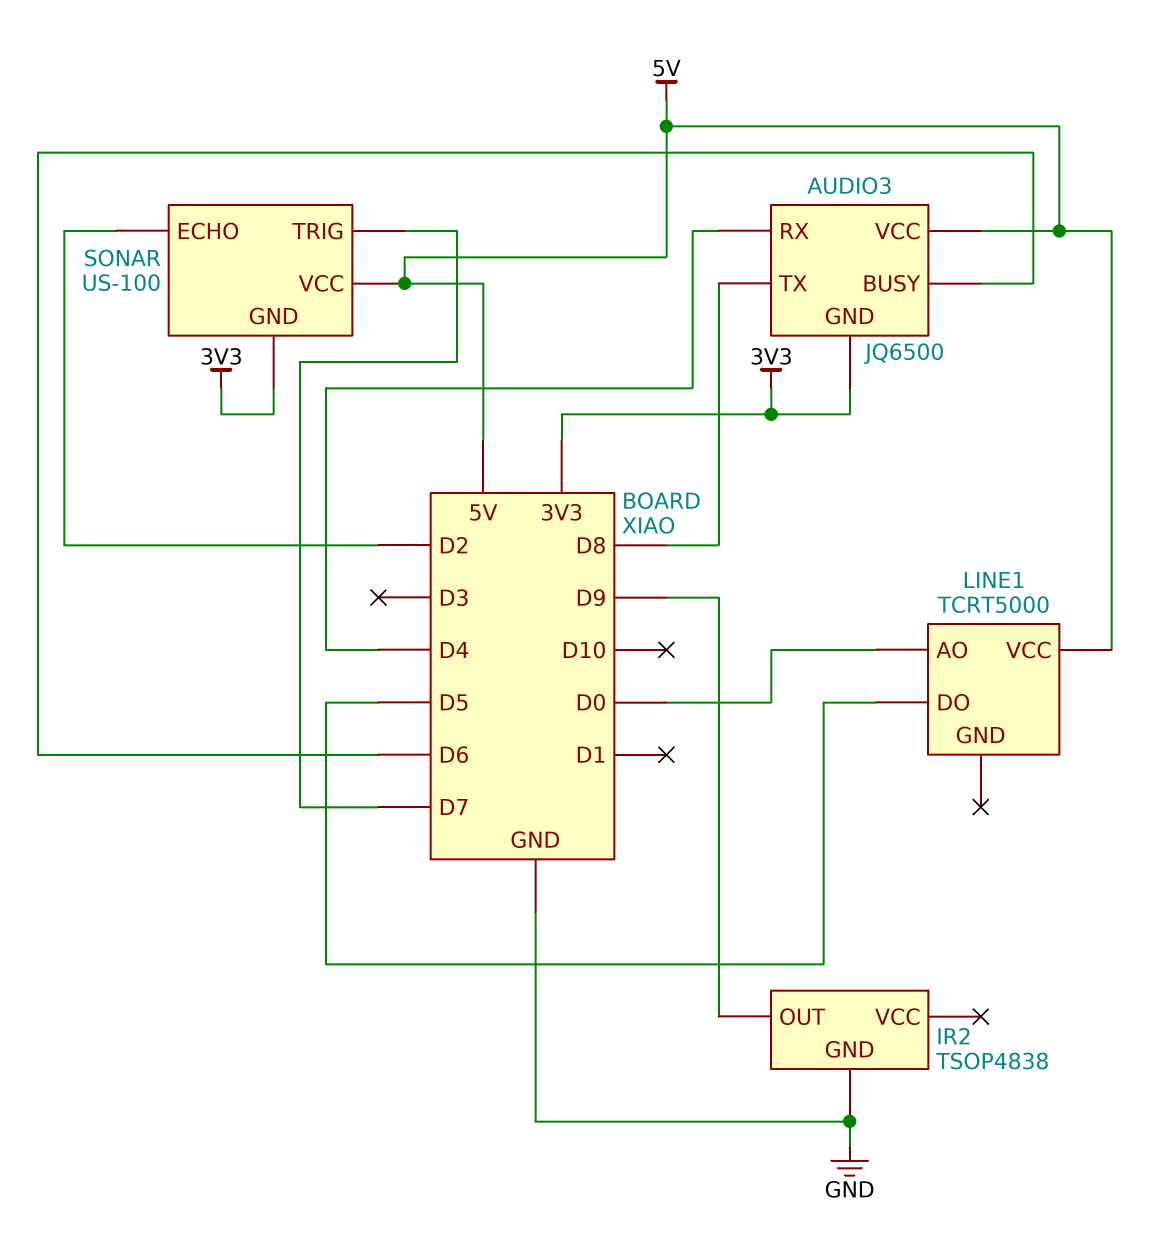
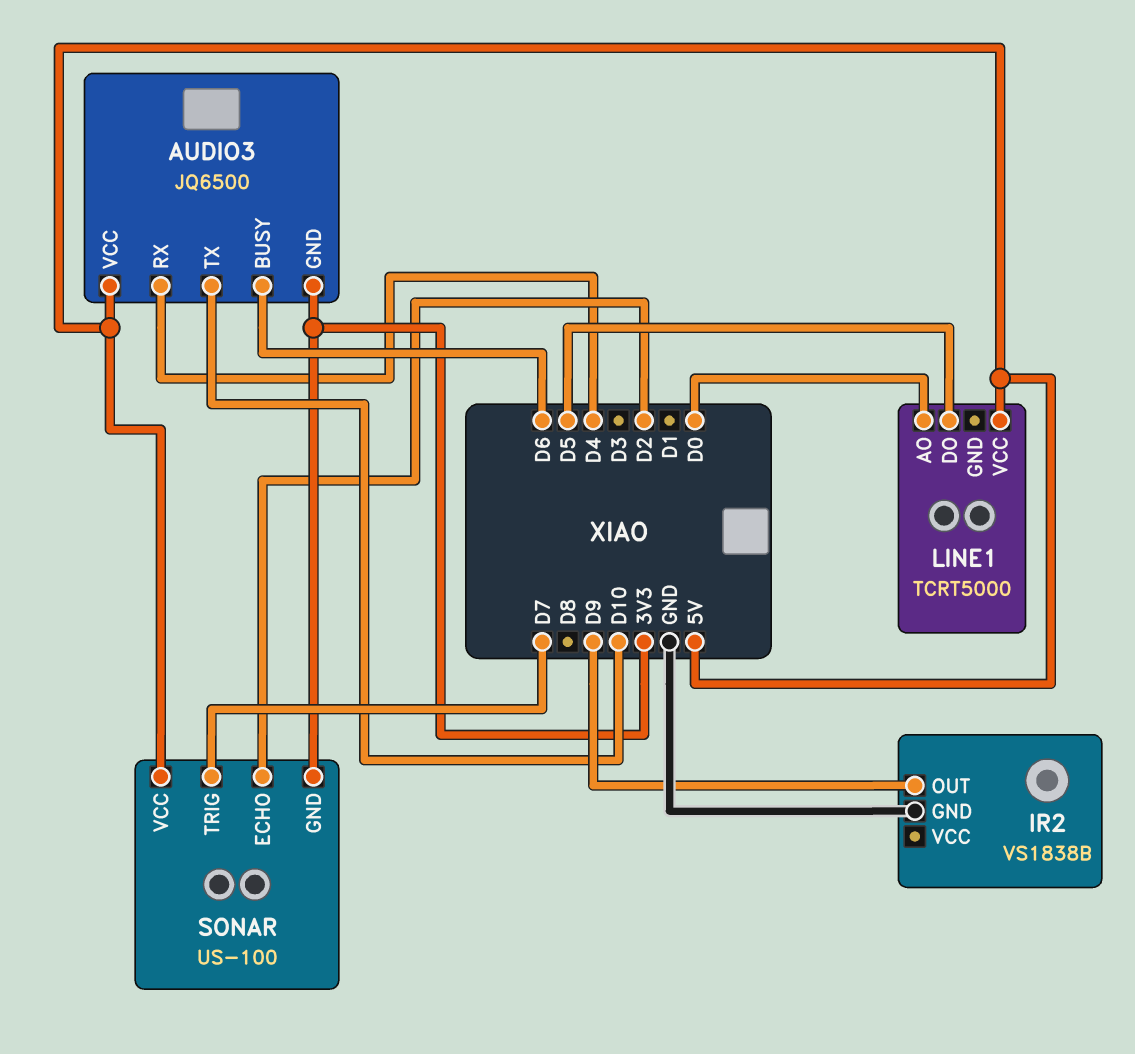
AUDIO3 pin TX: D8 -> D10
IR2: TSOP4838 -> VS1838B

